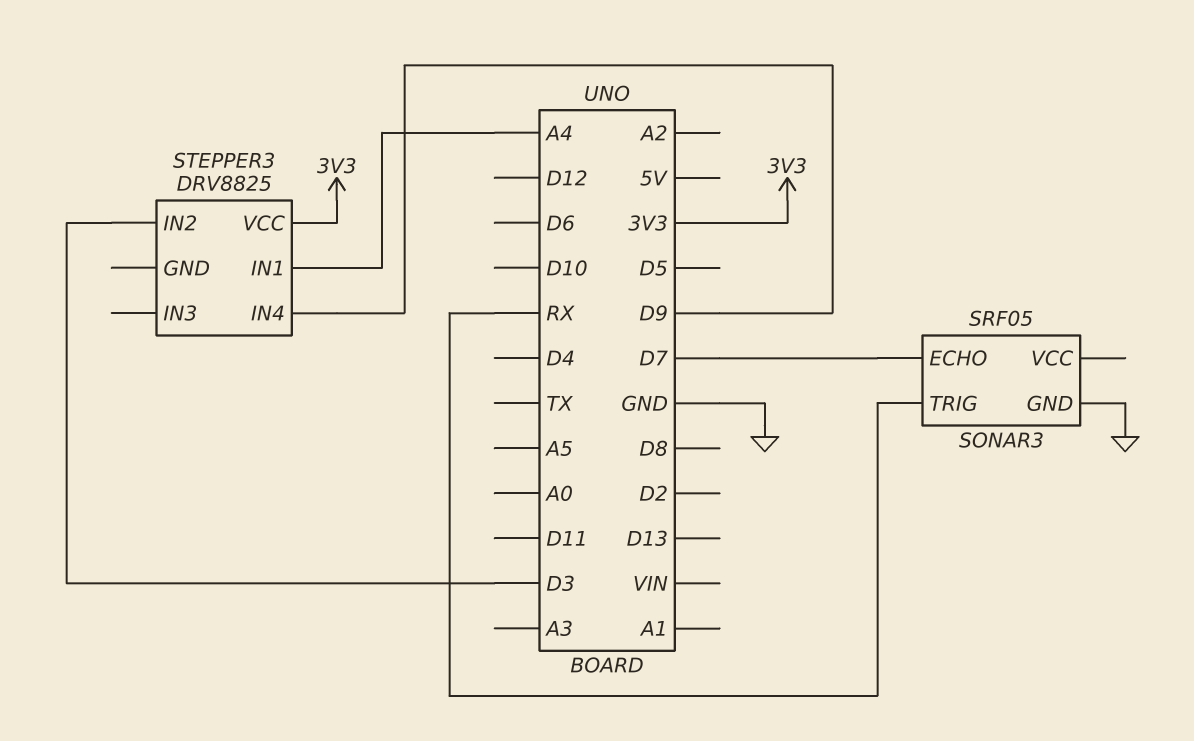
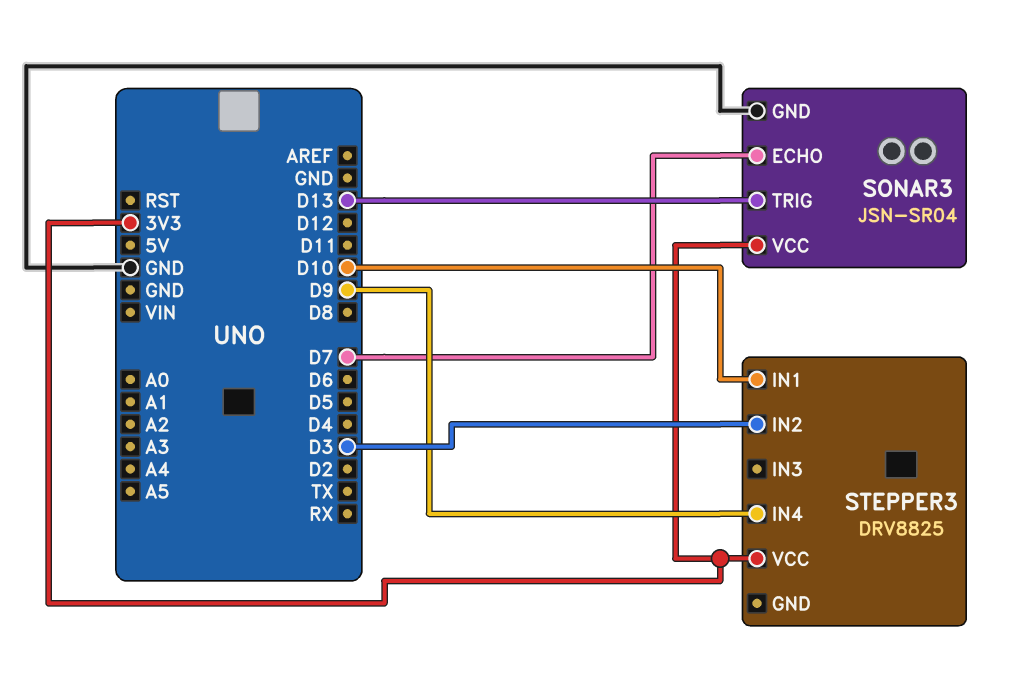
SONAR3: SRF05 -> JSN-SR04
SONAR3 pin TRIG: RX -> D13
SONAR3 pin VCC: none -> 3V3
STEPPER3 pin IN1: A4 -> D10

